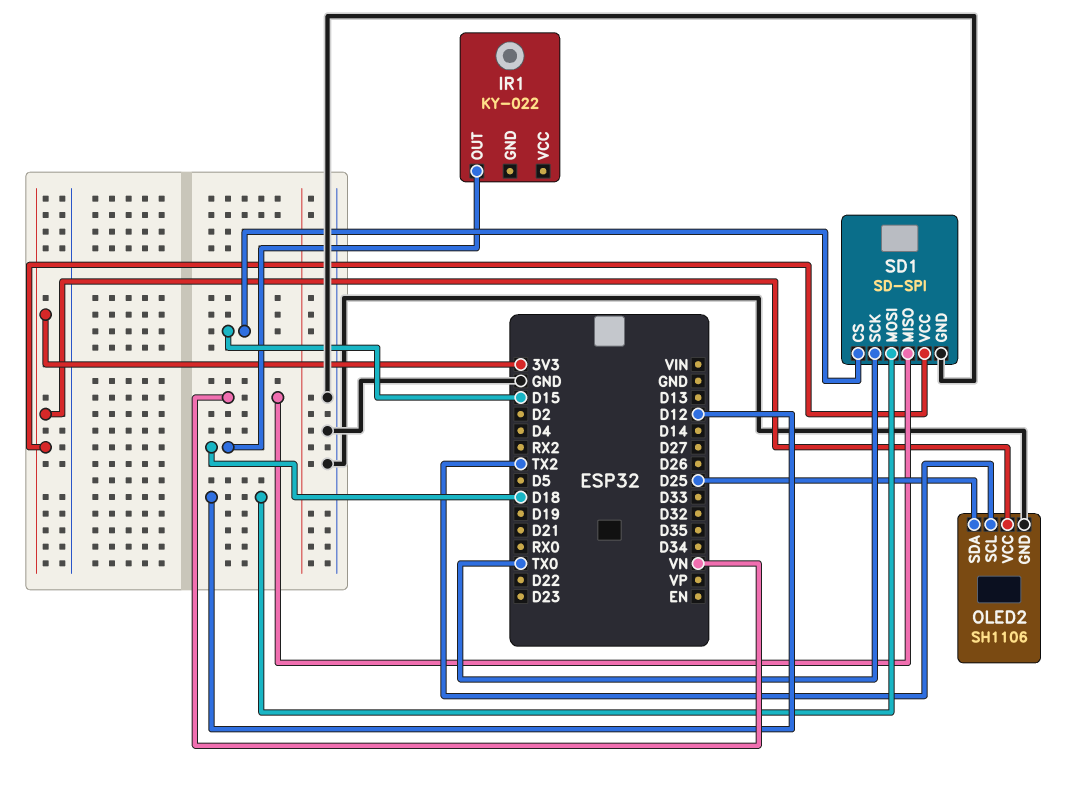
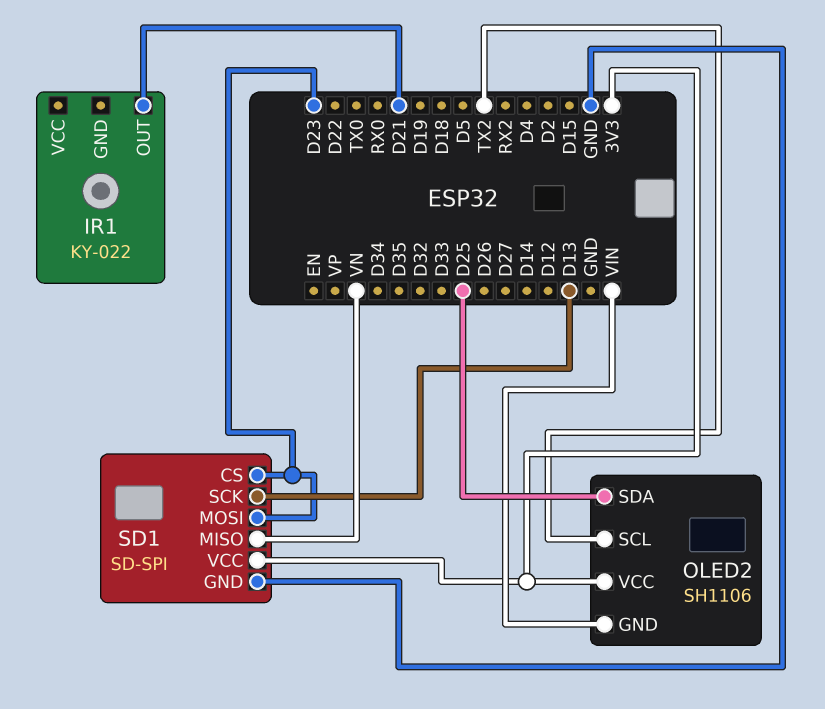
IR1 pin OUT: D18 -> D21
OLED2 pin GND: GND -> VIN
SD1 pin CS: D15 -> D23
SD1 pin MOSI: D12 -> D23
SD1 pin SCK: TX0 -> D13

